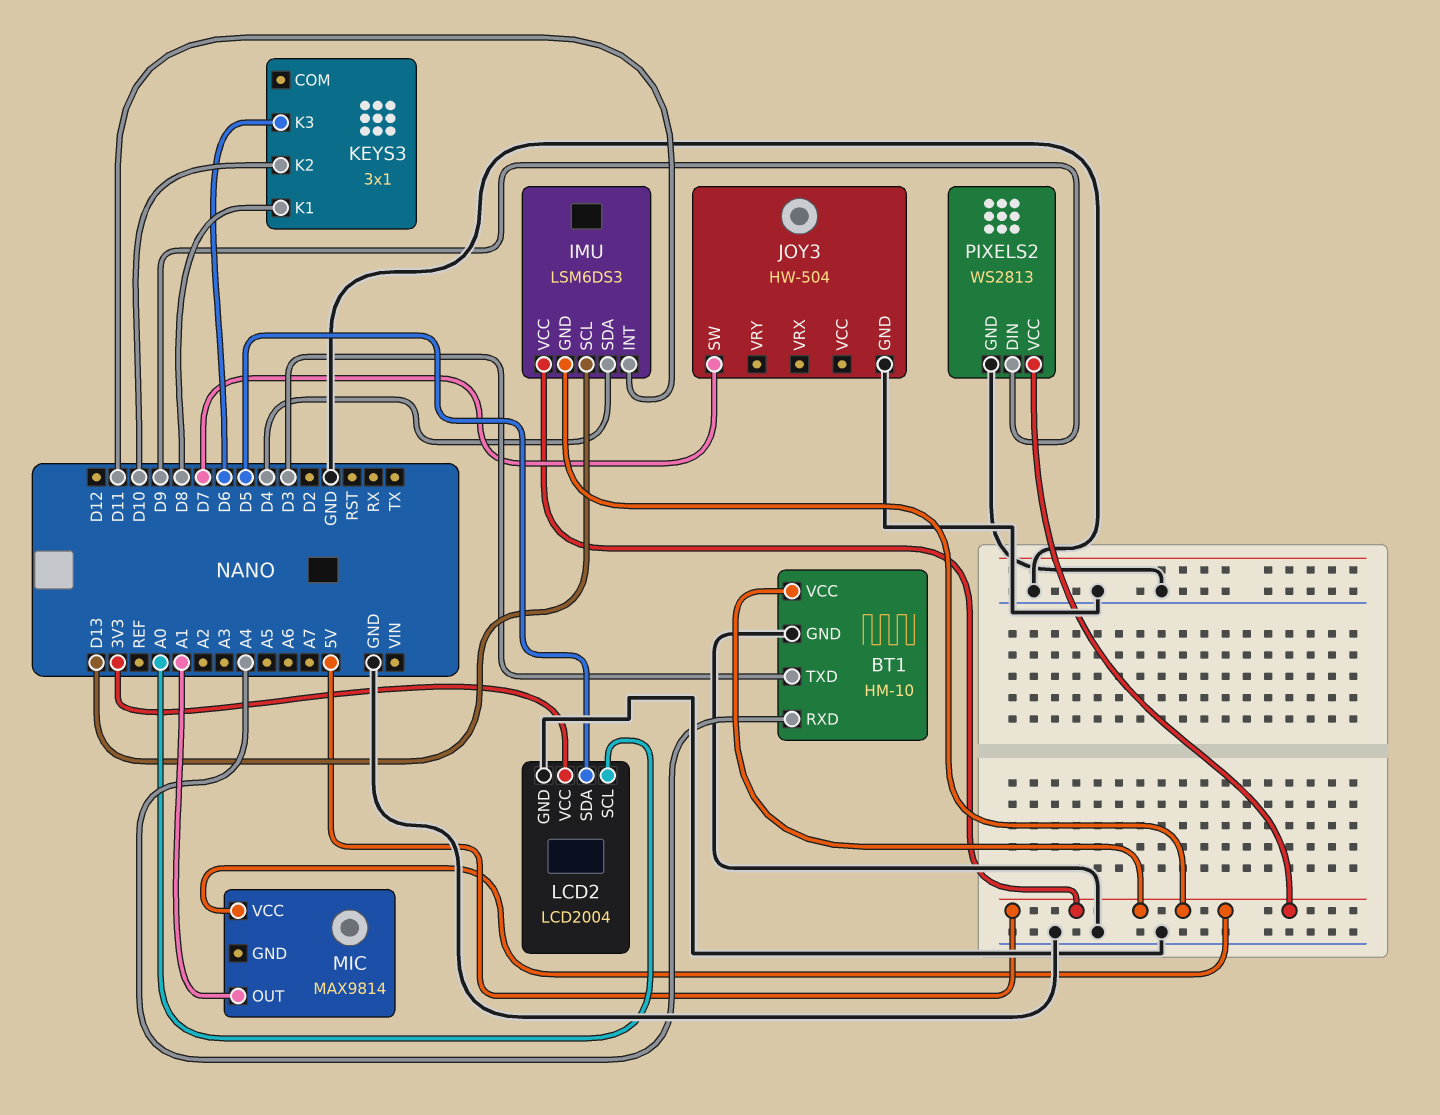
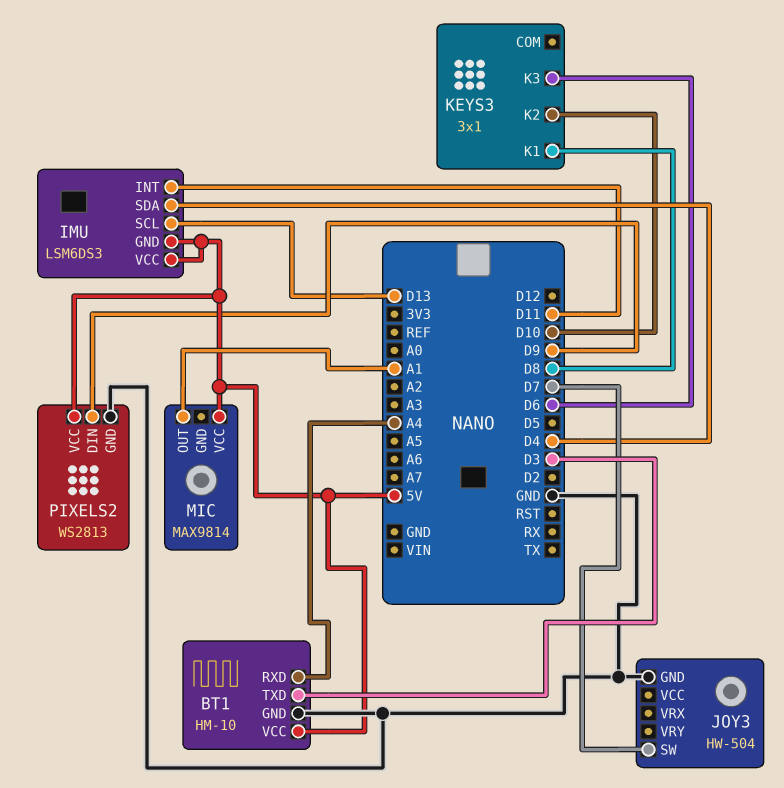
LCD2: LCD2004 -> none
LCD2 pin GND: GND -> none
LCD2 pin SCL: A0 -> none
LCD2 pin SDA: D5 -> none
LCD2 pin VCC: 3V3 -> none

